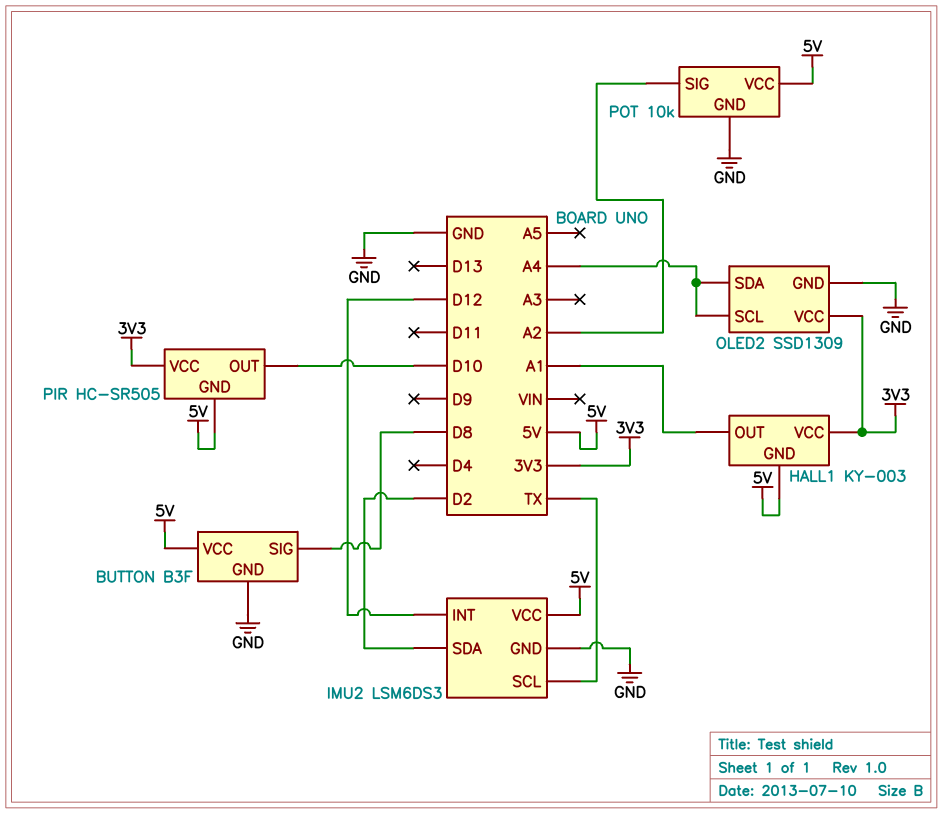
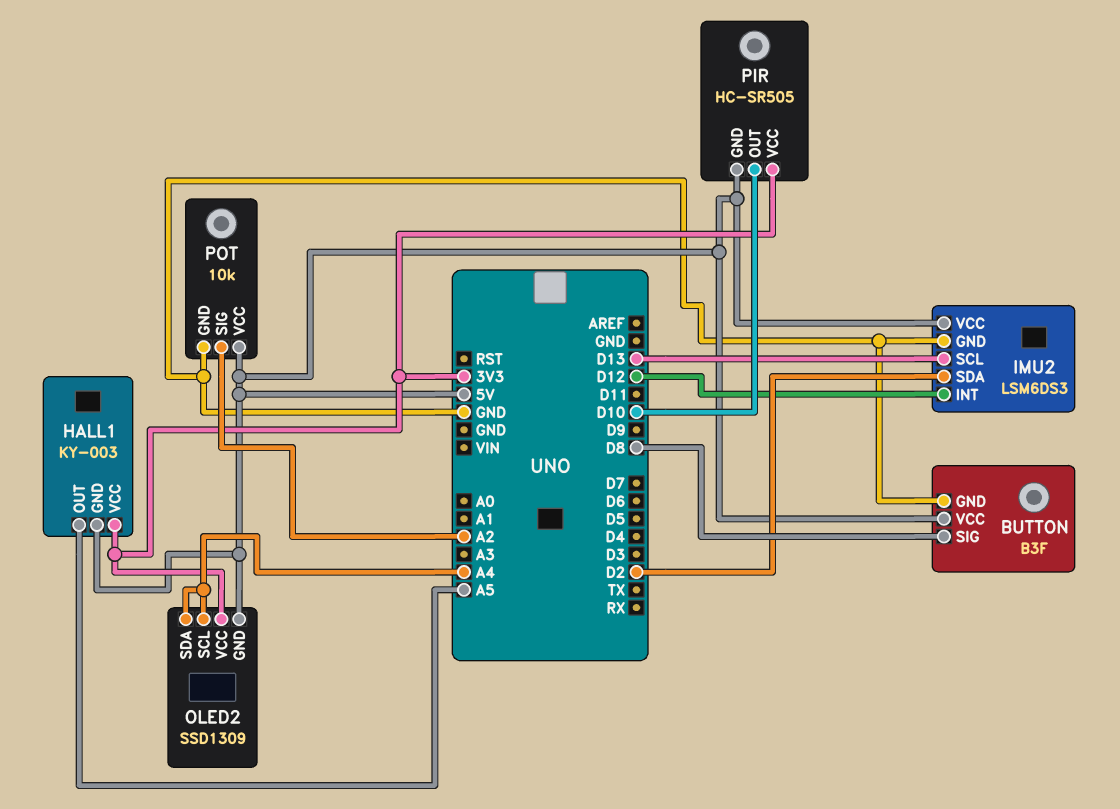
HALL1 pin OUT: A1 -> A5
IMU2 pin SCL: TX -> D13
OLED2 pin GND: GND -> 5V

